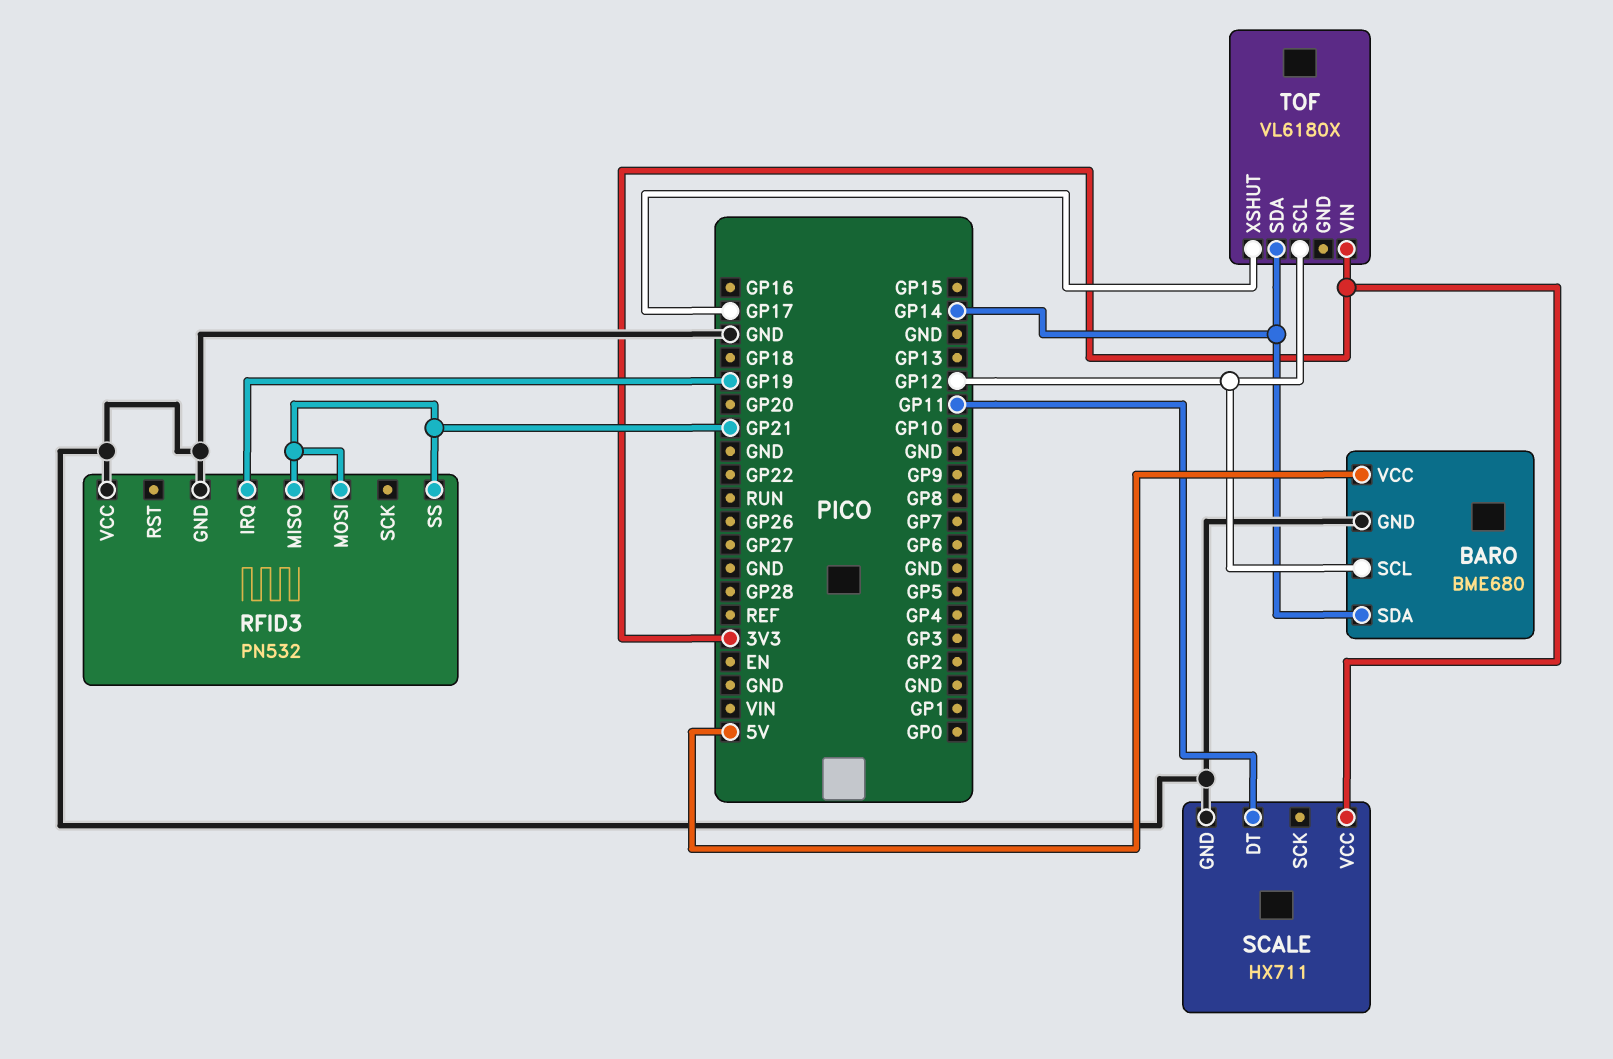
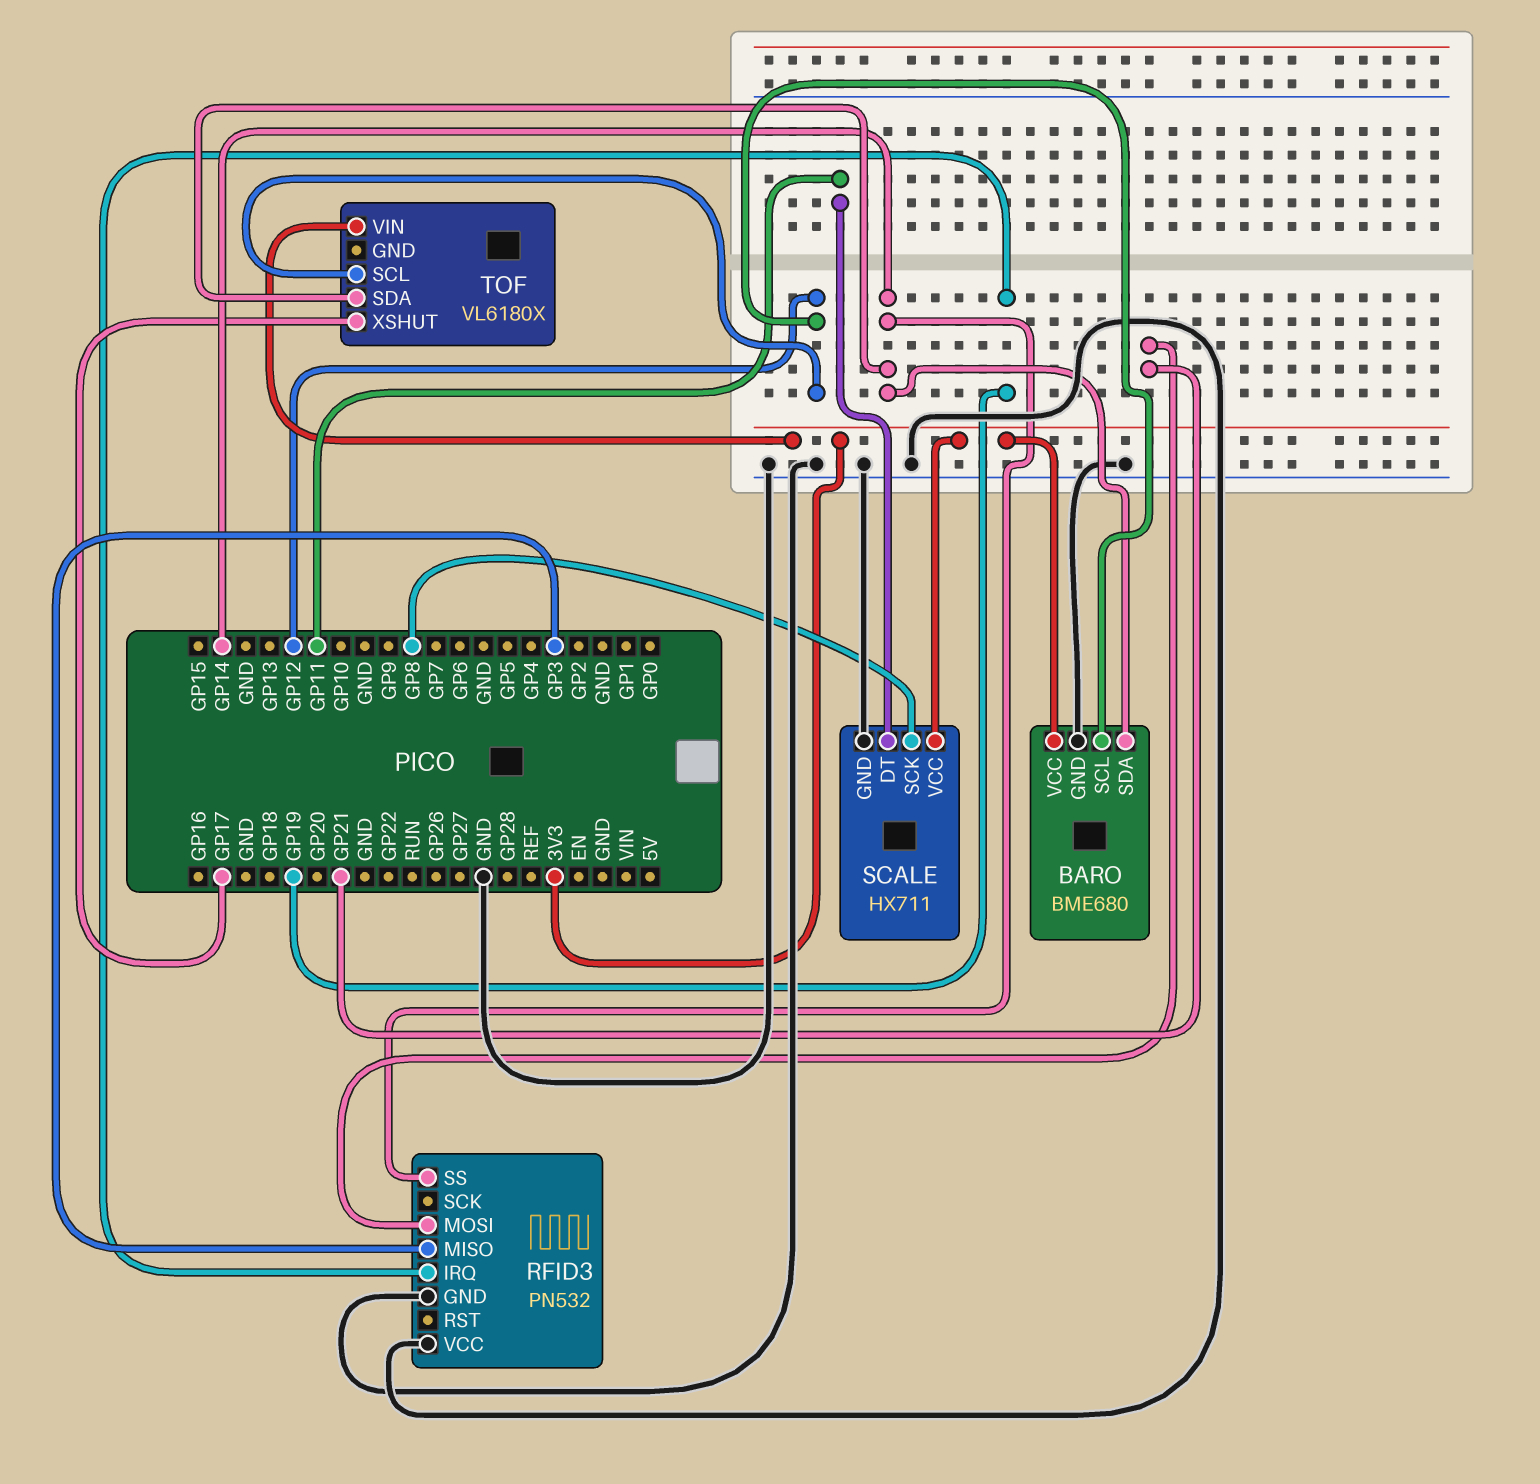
BARO pin VCC: 5V -> 3V3
RFID3 pin MISO: GP21 -> GP3
RFID3 pin SS: GP21 -> GP14
SCALE pin SCK: none -> GP8

